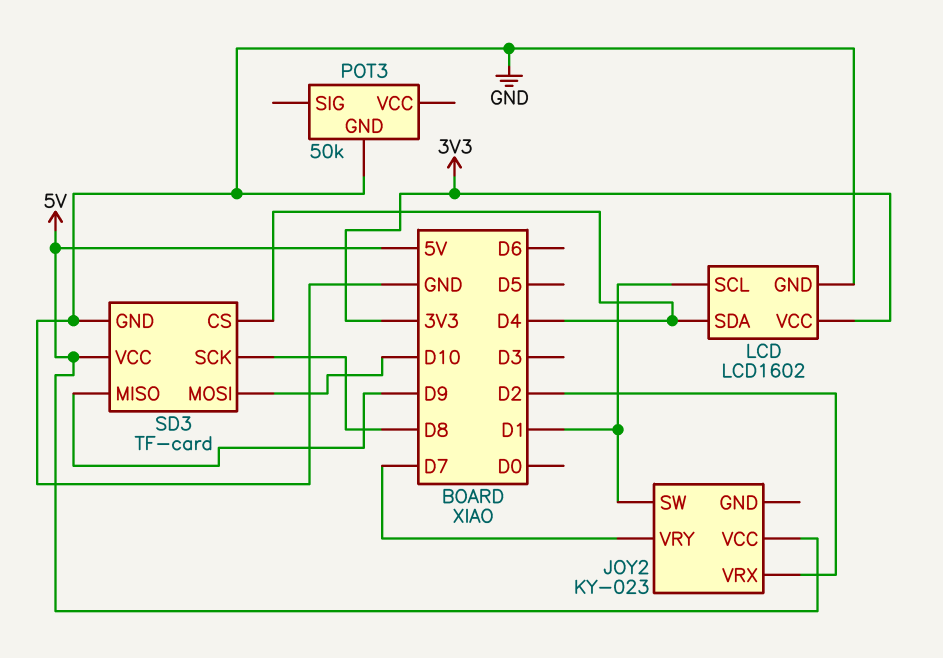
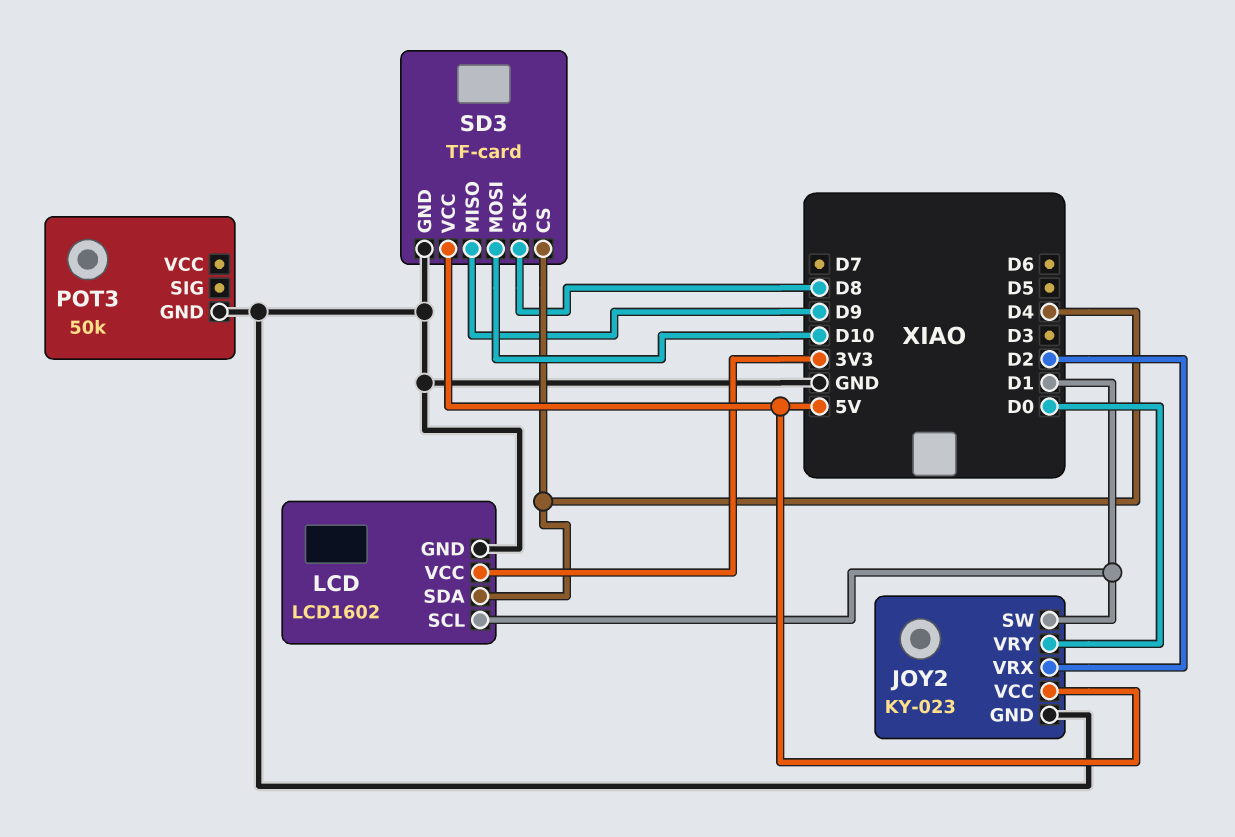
JOY2 pin GND: none -> GND
JOY2 pin VRY: D7 -> D0

